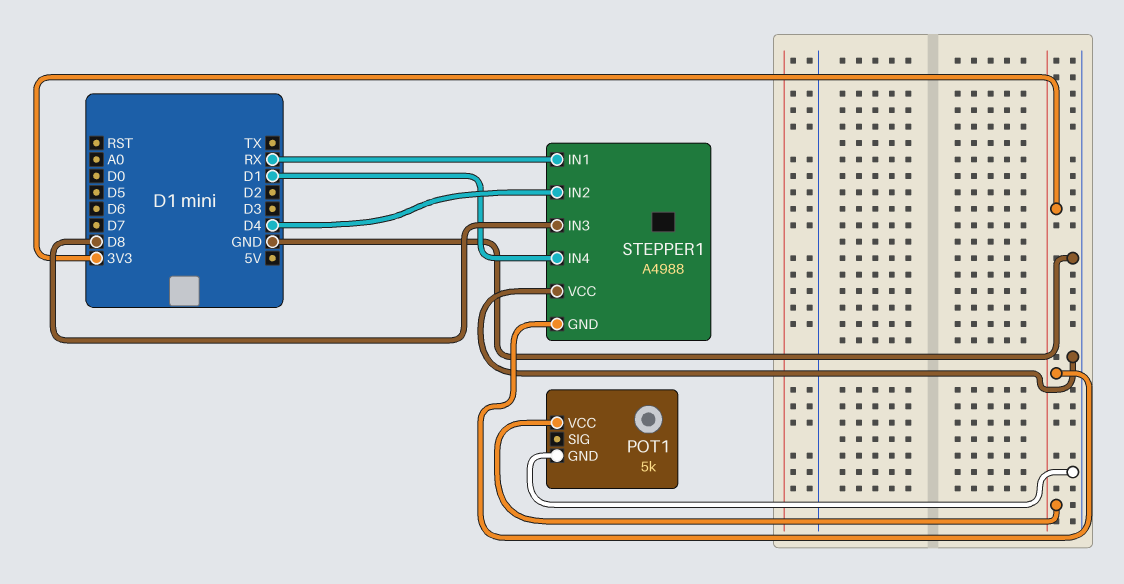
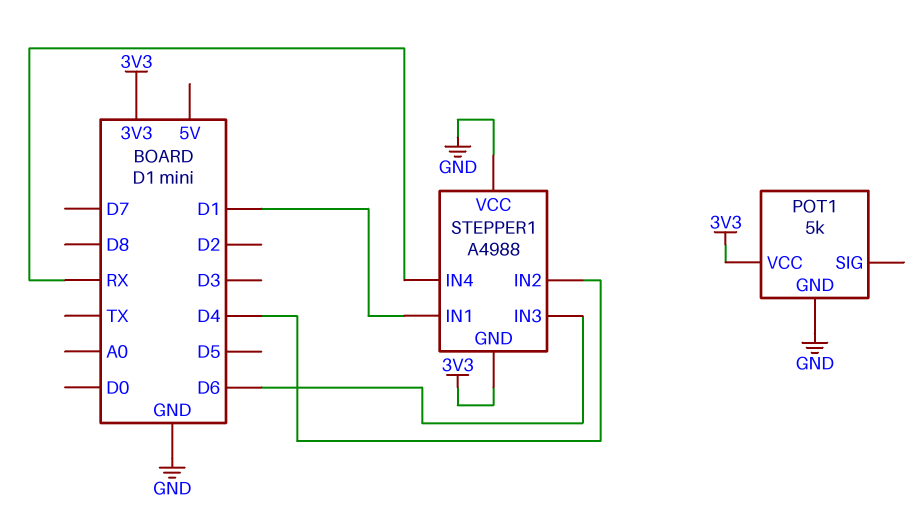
STEPPER1 pin IN1: RX -> D1
STEPPER1 pin IN3: D8 -> D6
STEPPER1 pin IN4: D1 -> RX

